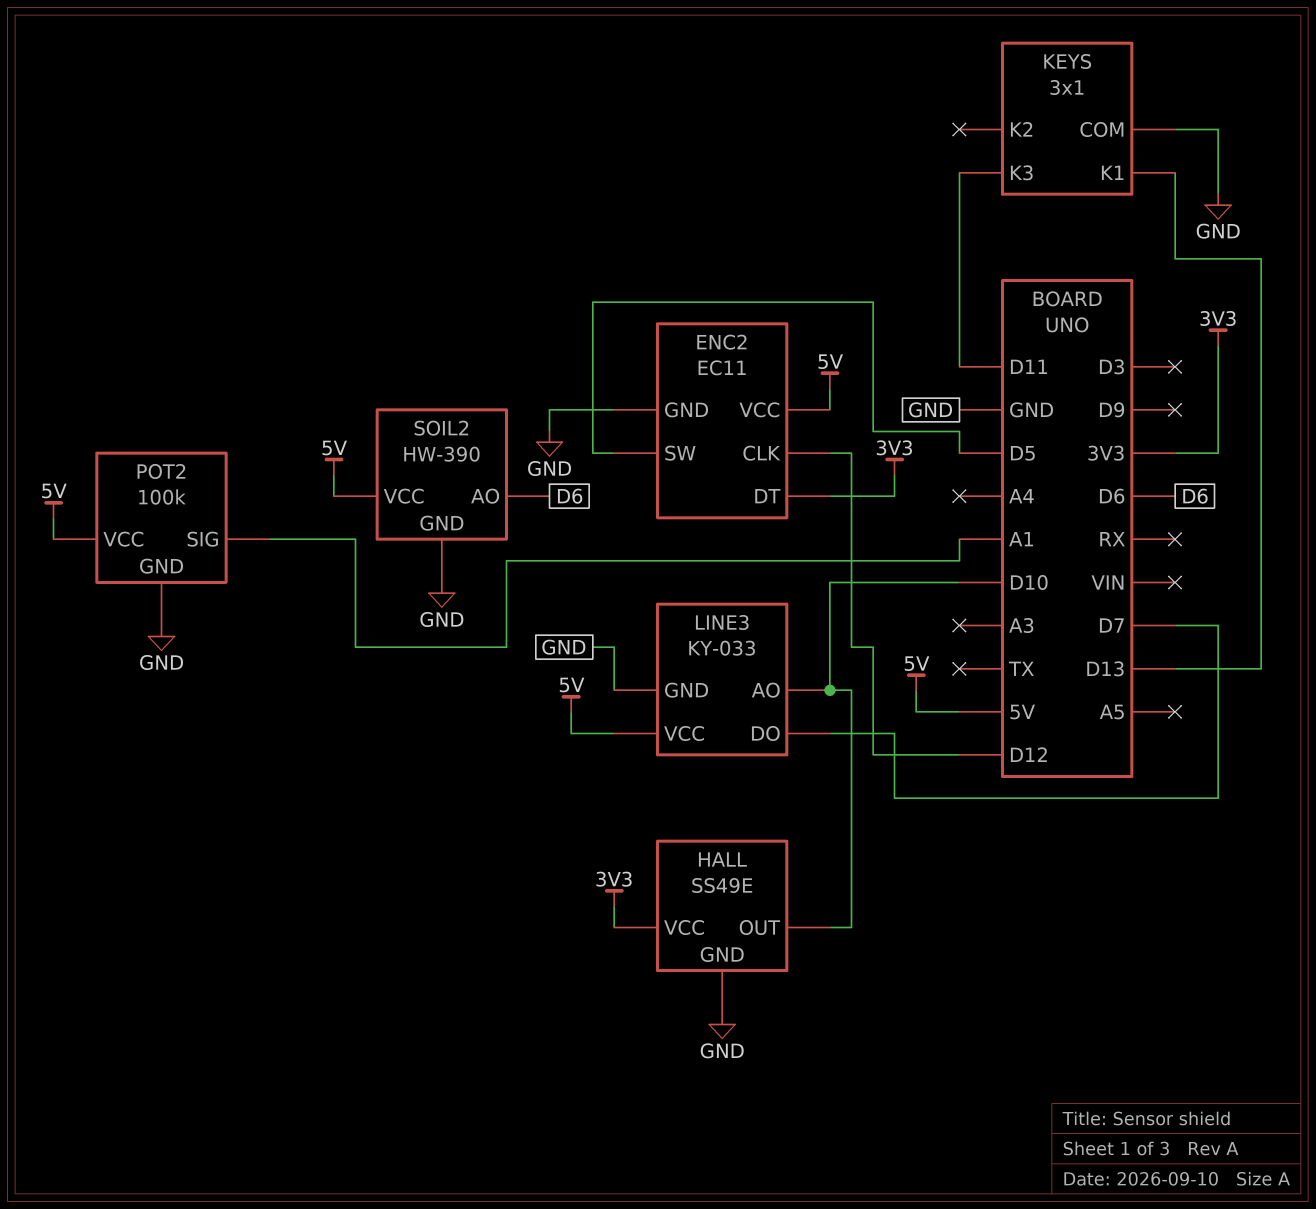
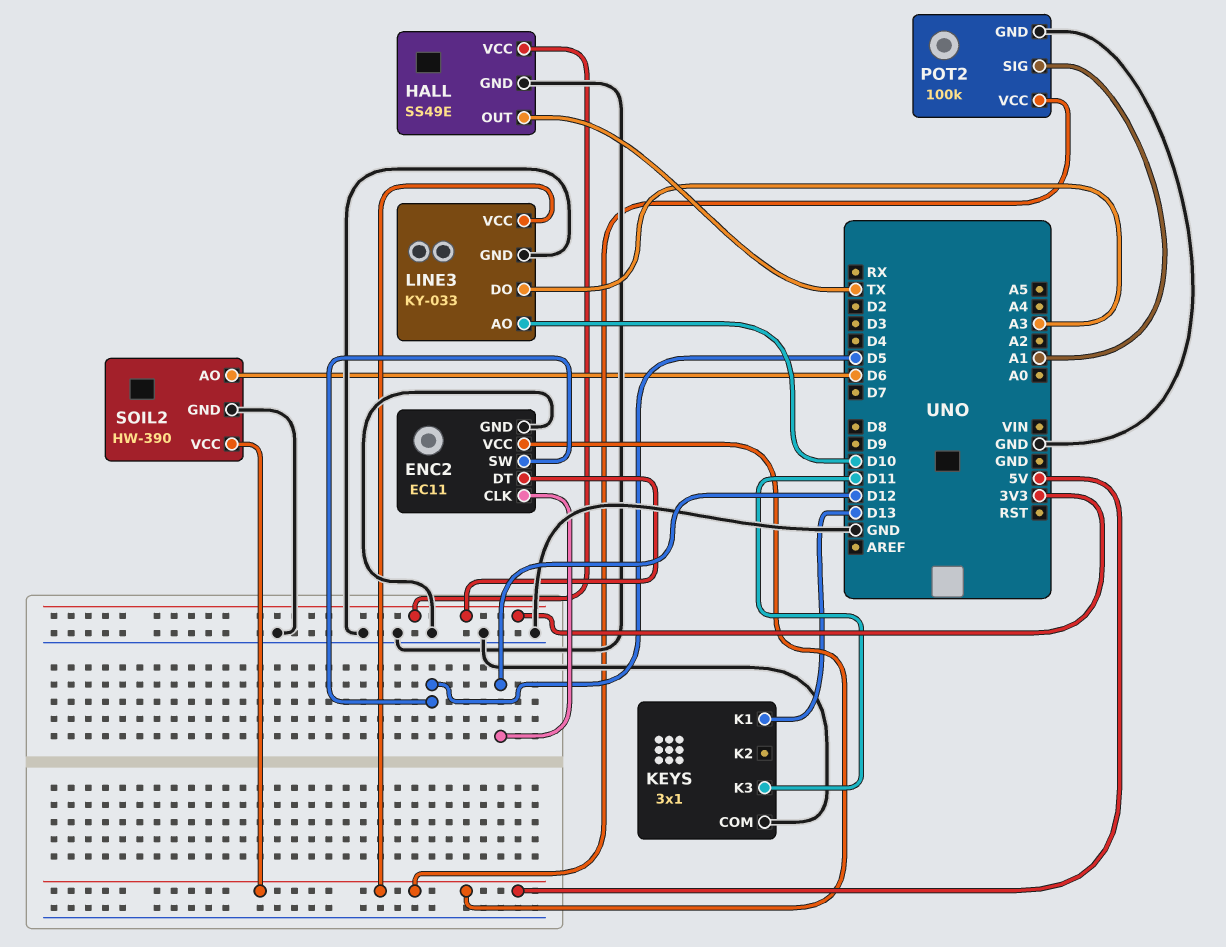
HALL pin OUT: D10 -> TX
LINE3 pin DO: D7 -> A3

